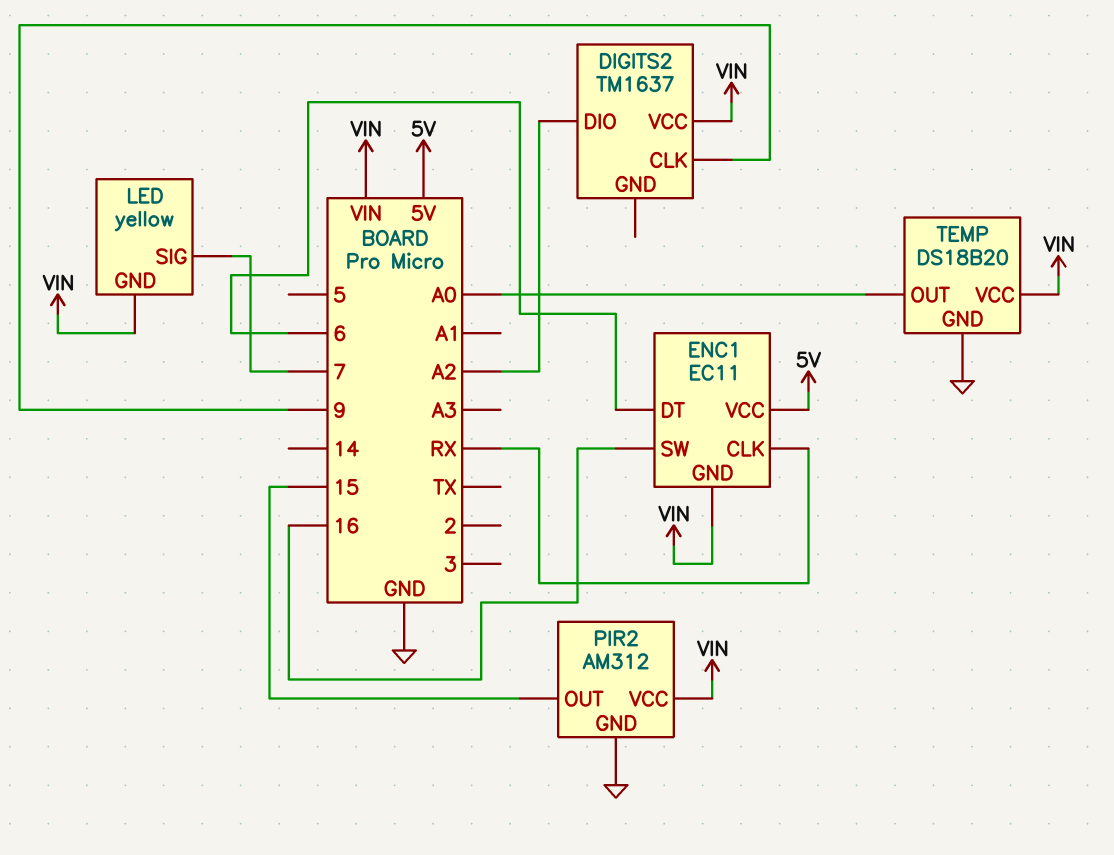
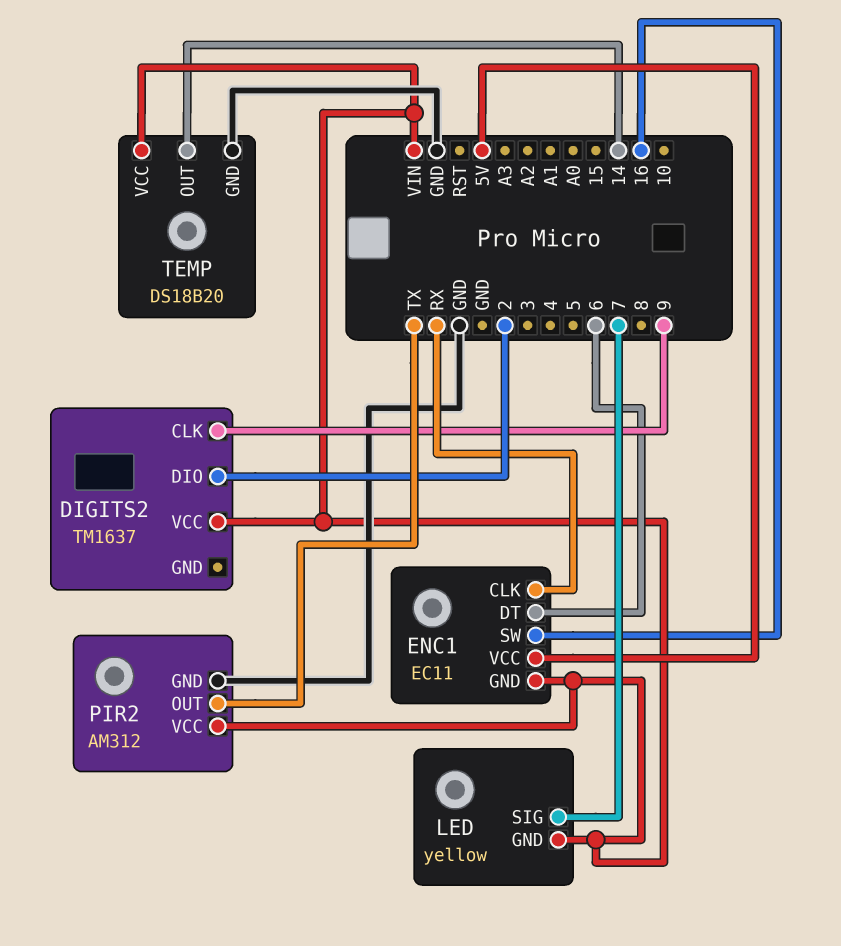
DIGITS2 pin DIO: A2 -> 2
PIR2 pin OUT: 15 -> TX
TEMP pin OUT: A0 -> 14

